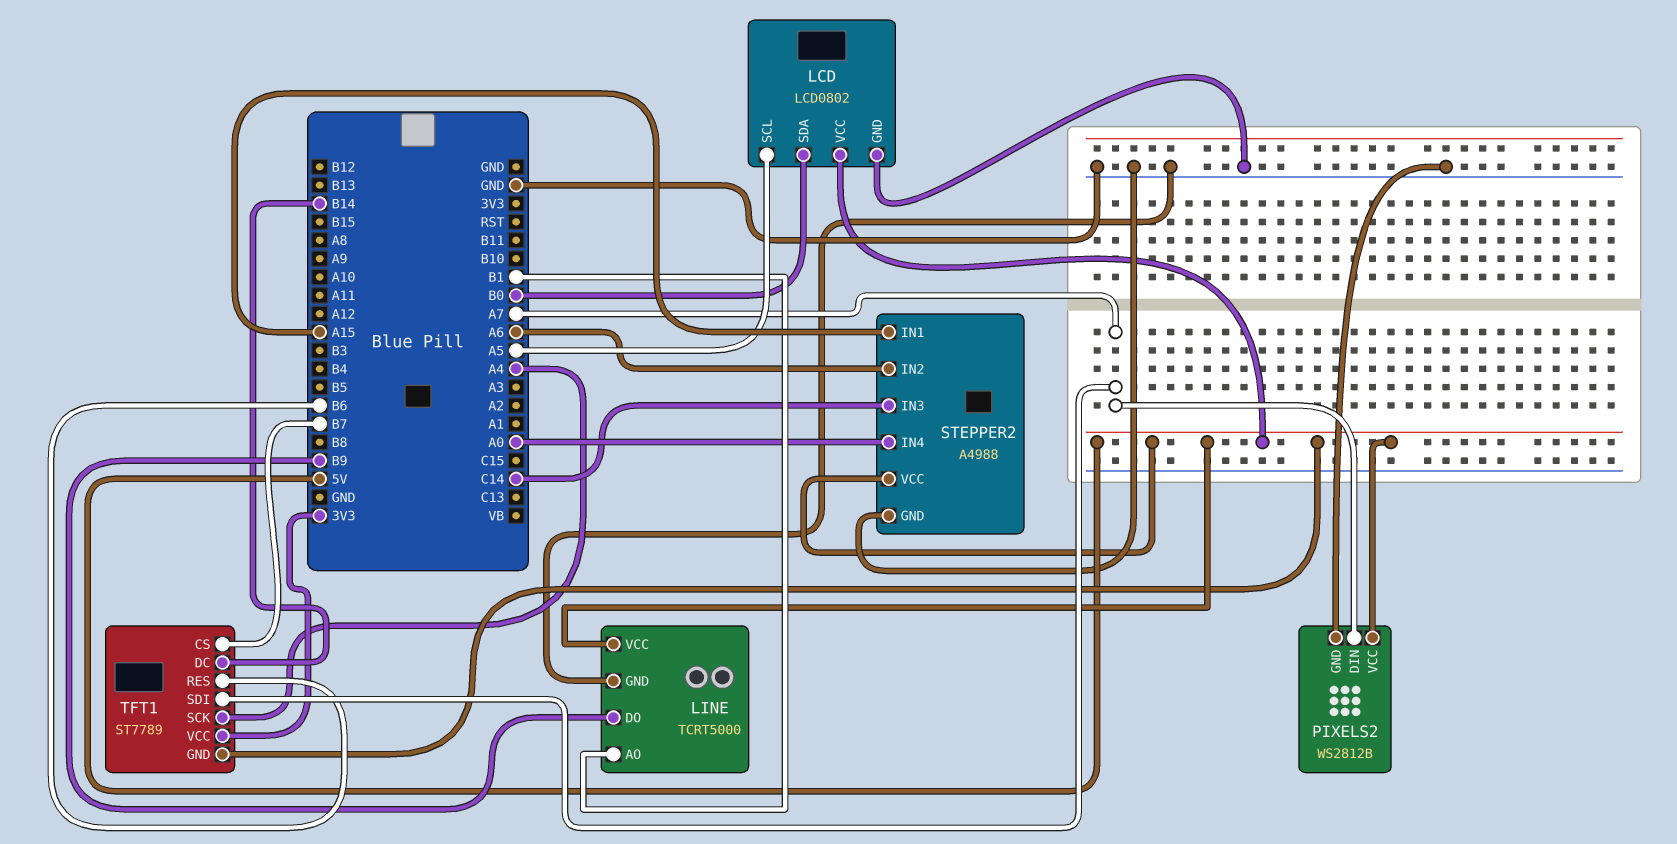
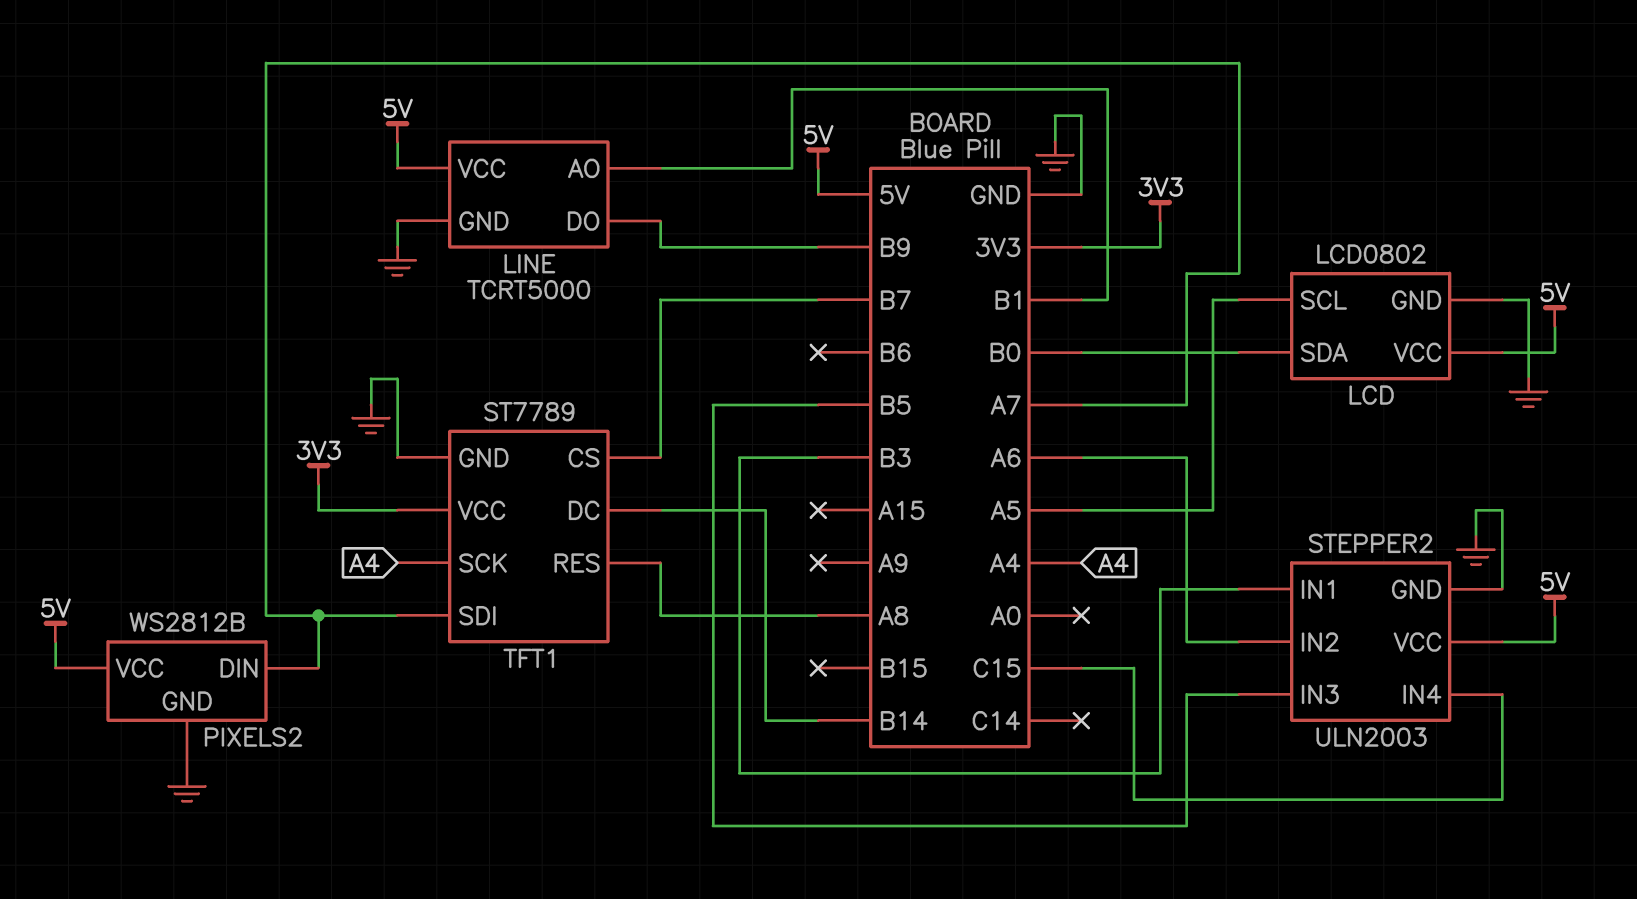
STEPPER2: A4988 -> ULN2003
STEPPER2 pin IN1: A15 -> B3
STEPPER2 pin IN3: C14 -> B5
STEPPER2 pin IN4: A0 -> C15
TFT1 pin GND: 5V -> GND
TFT1 pin RES: B6 -> A8

